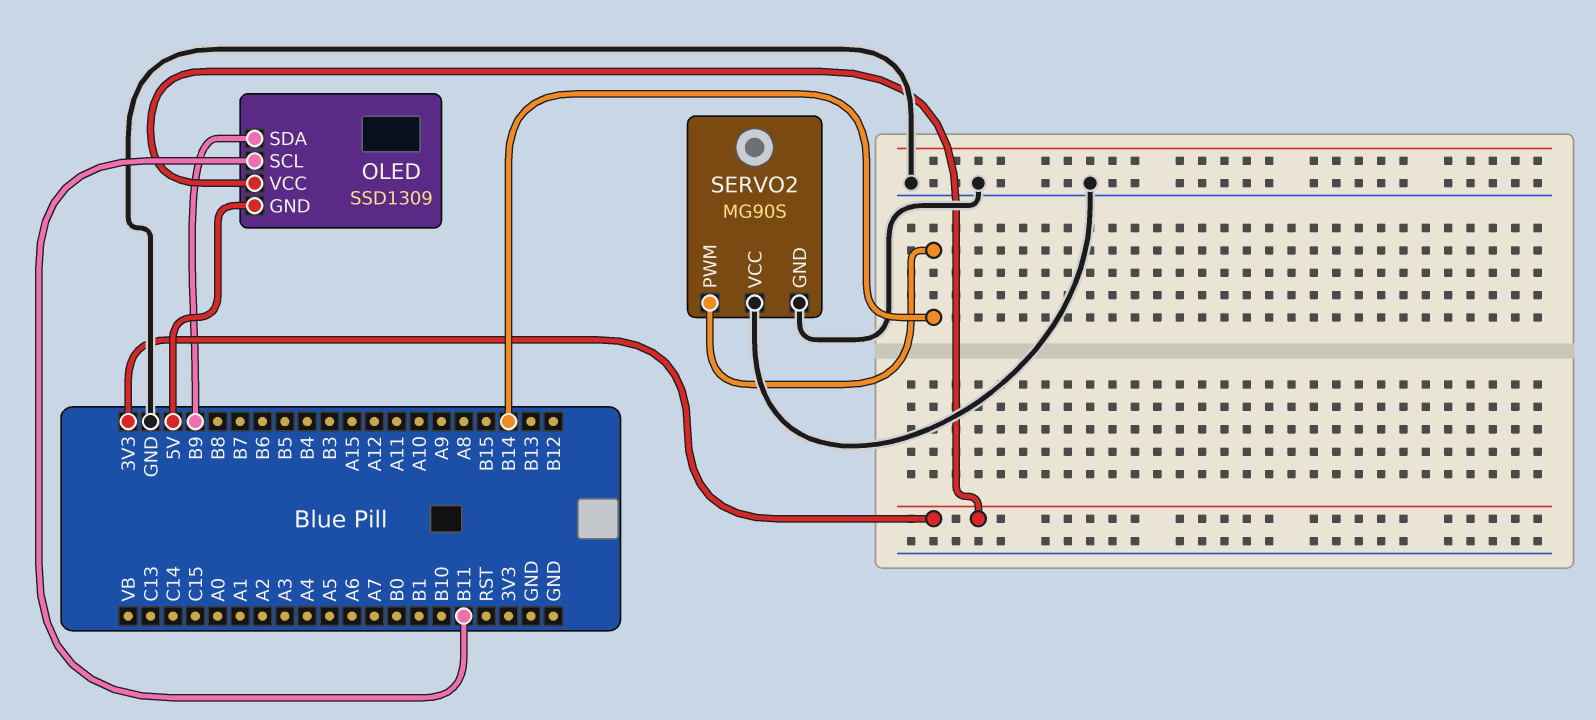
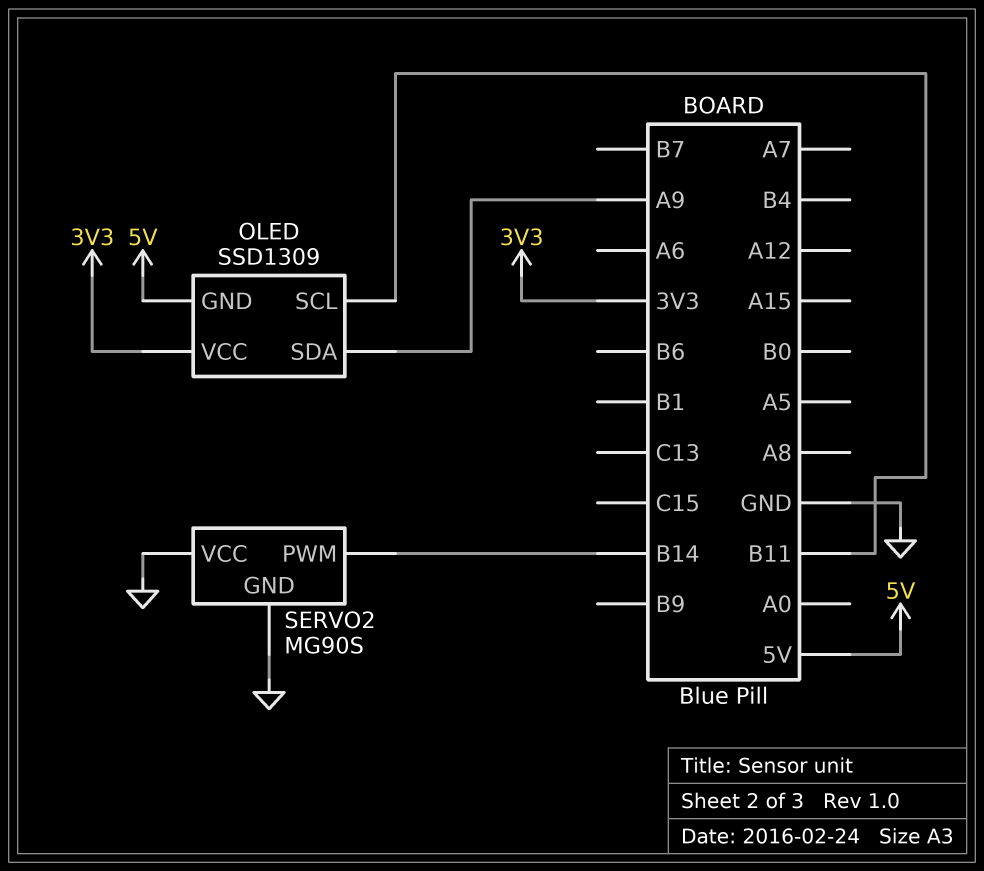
OLED pin SDA: B9 -> A9

